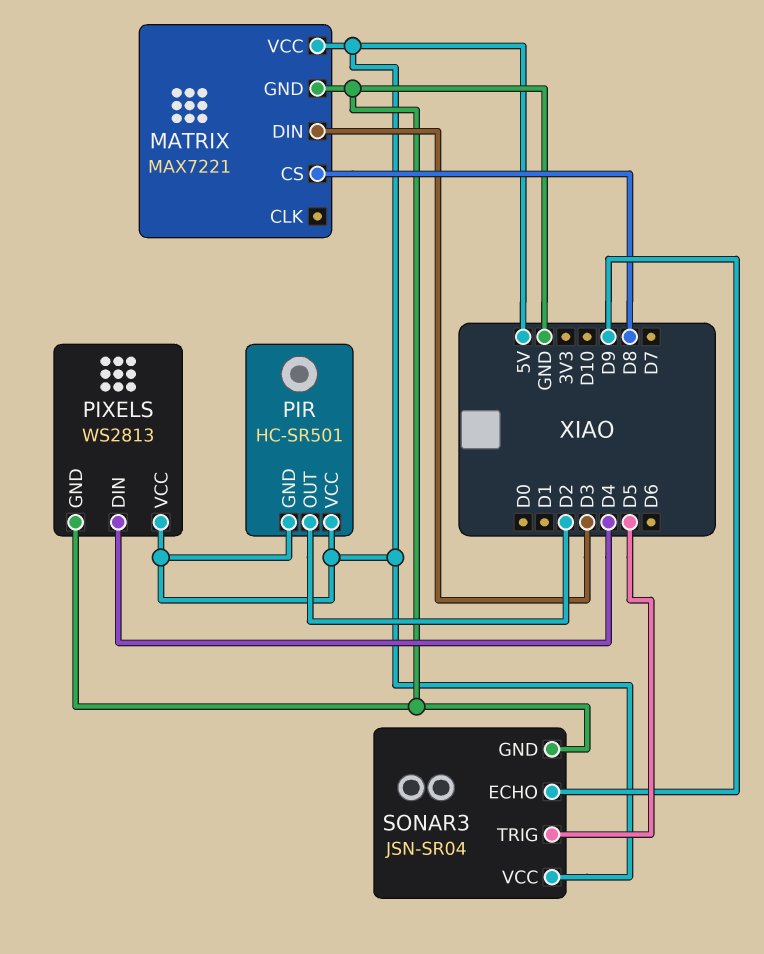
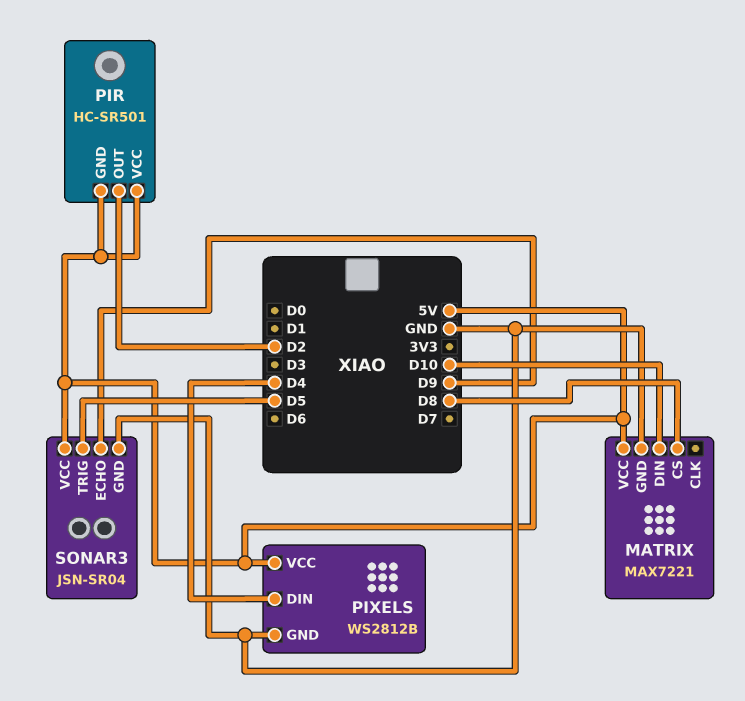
MATRIX pin DIN: D3 -> D10
PIXELS: WS2813 -> WS2812B

